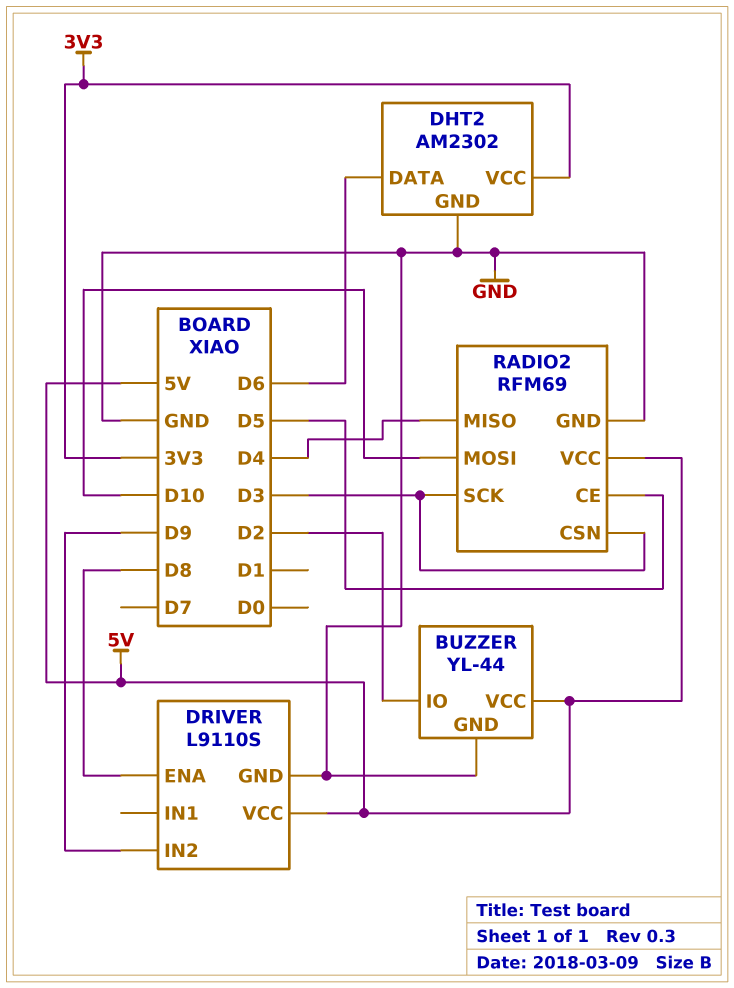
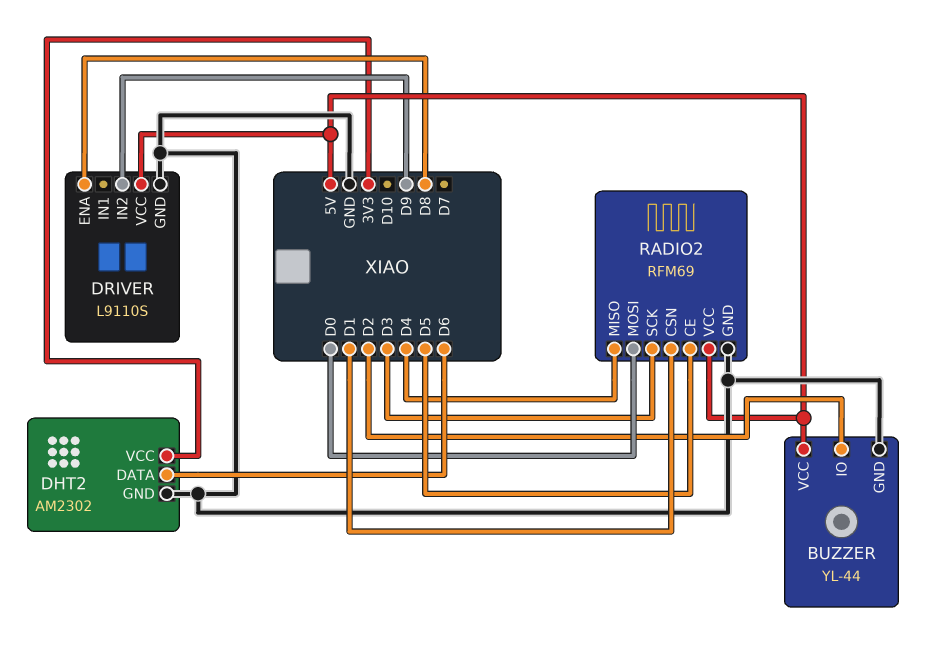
RADIO2 pin CSN: D3 -> D1
RADIO2 pin MOSI: D10 -> D0

